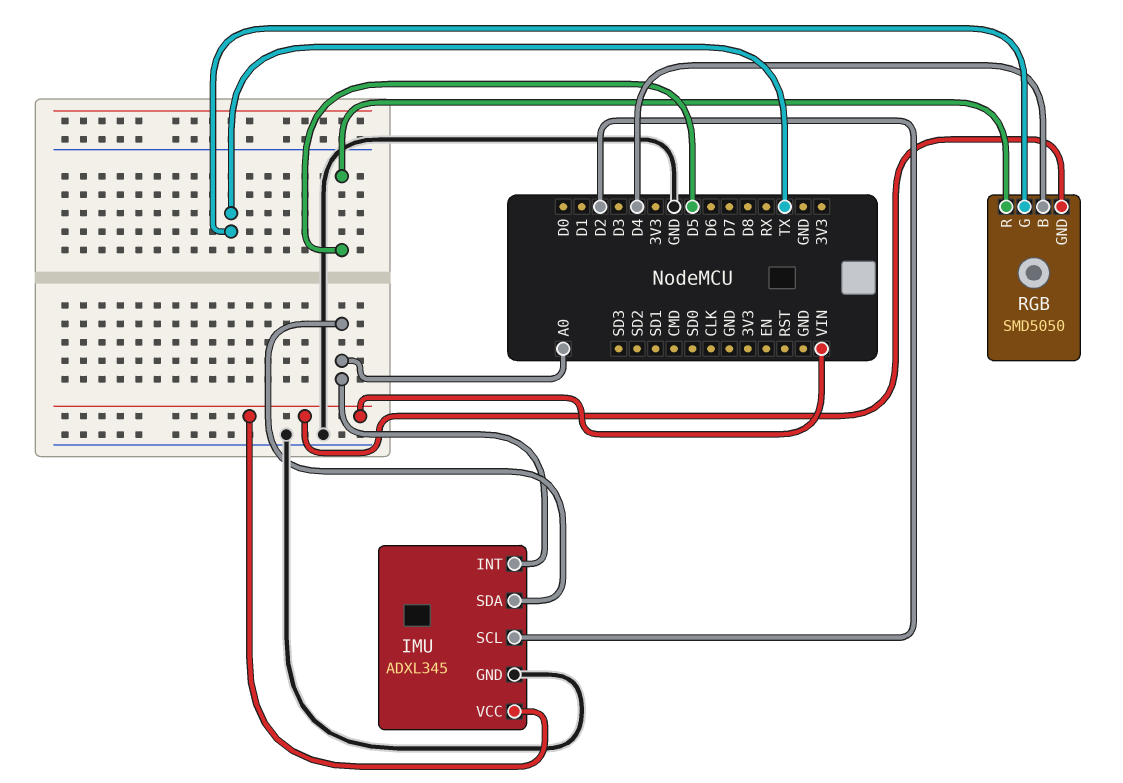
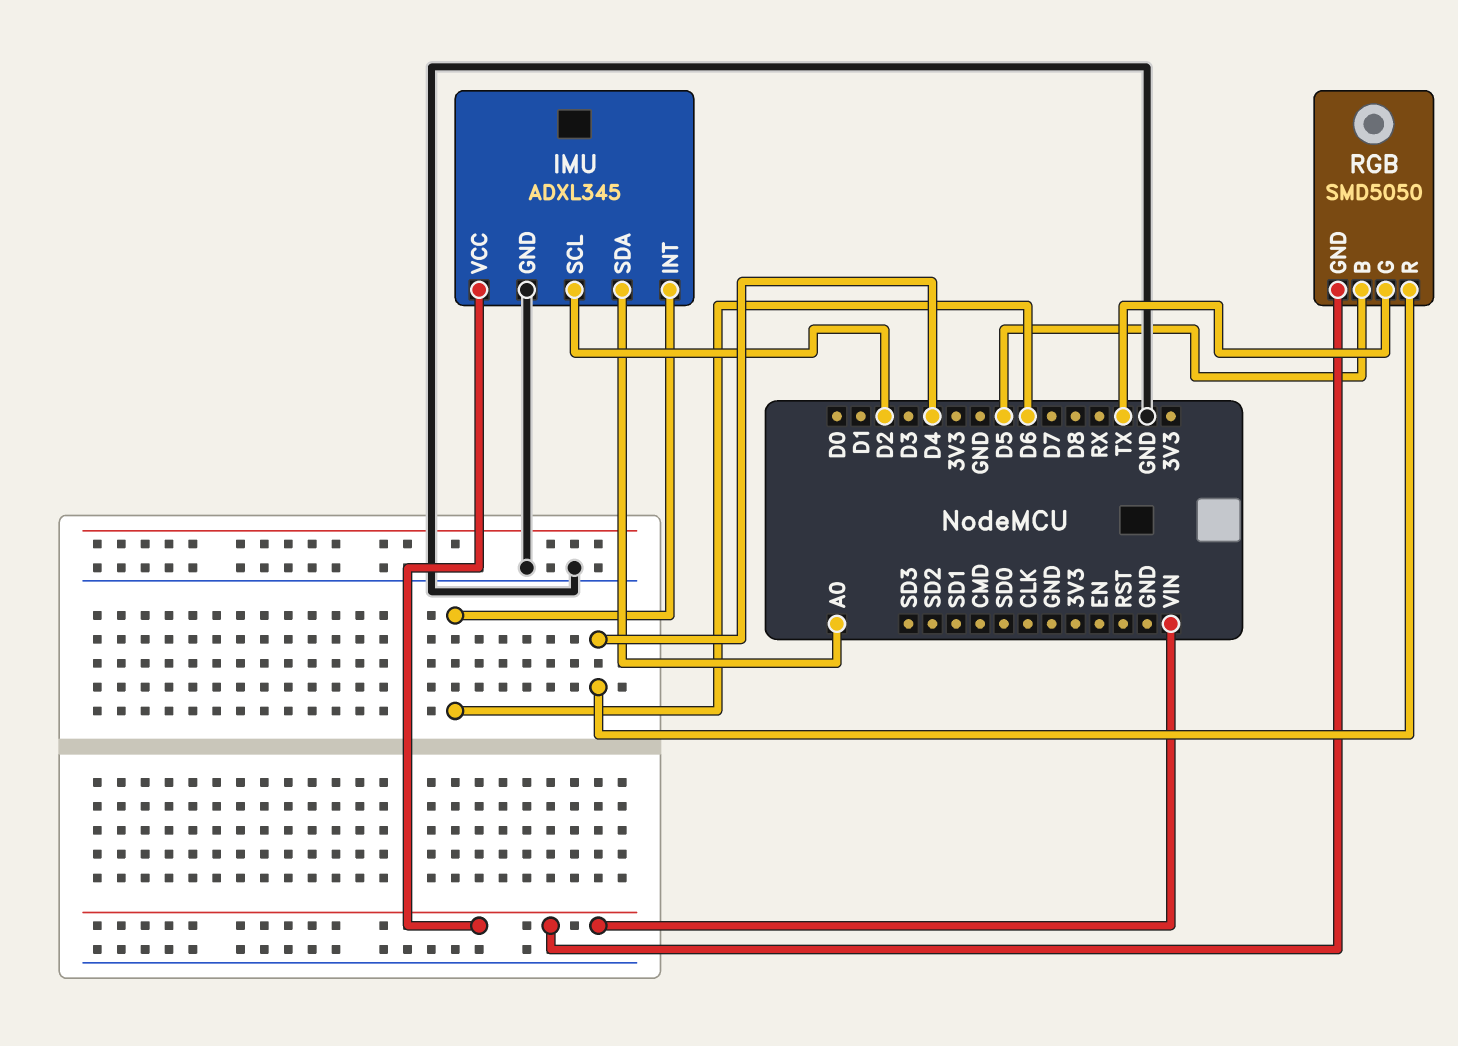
IMU pin INT: A0 -> D6
RGB pin B: D4 -> D5
RGB pin R: D5 -> D4

